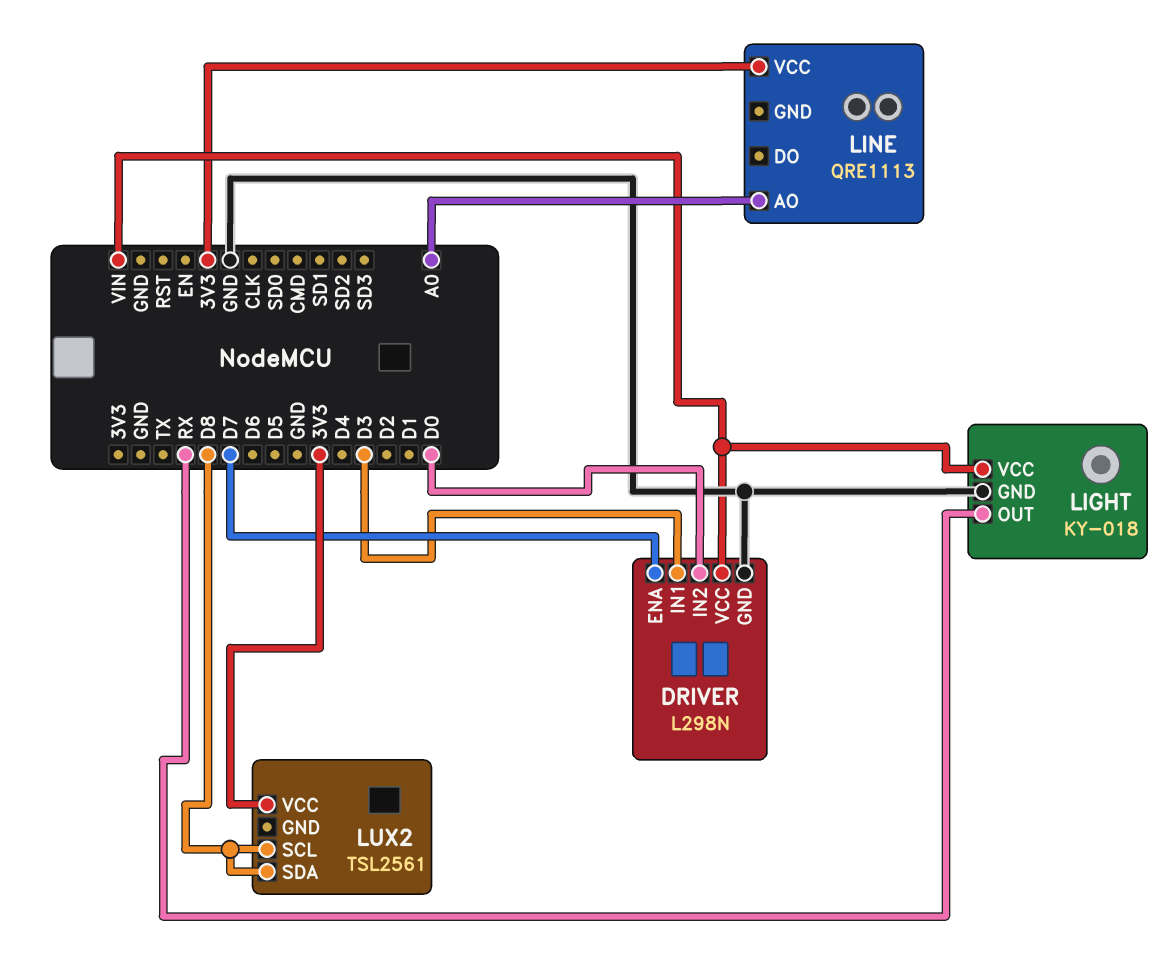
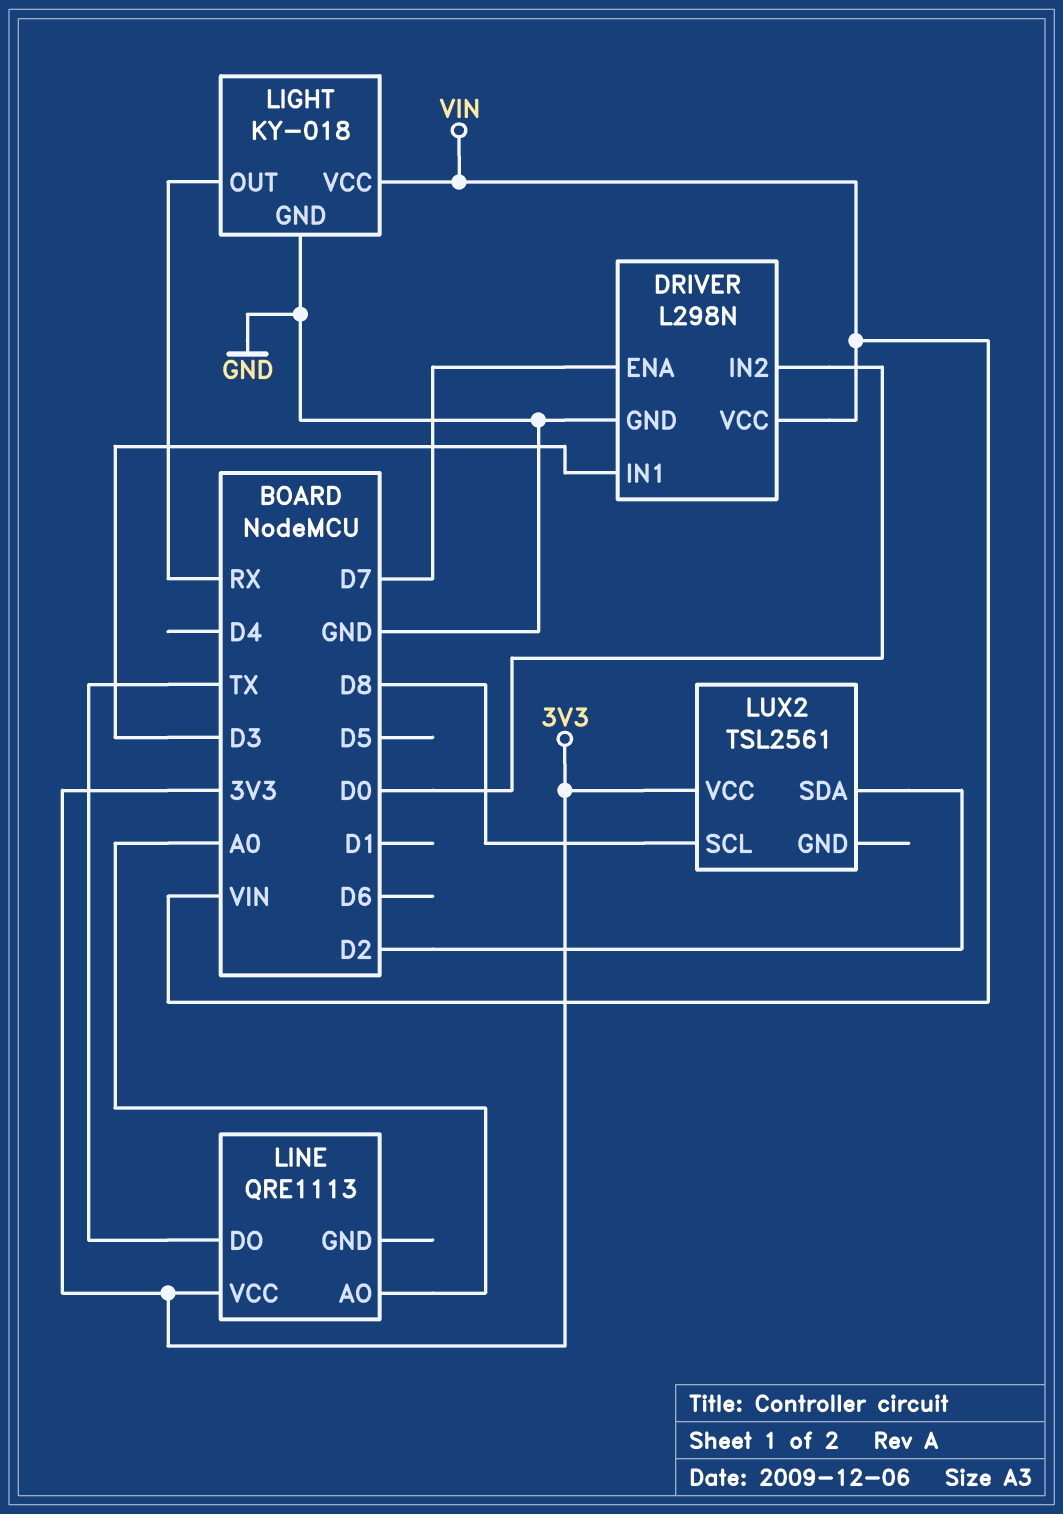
LINE pin DO: none -> TX
LUX2 pin SDA: D8 -> D2

